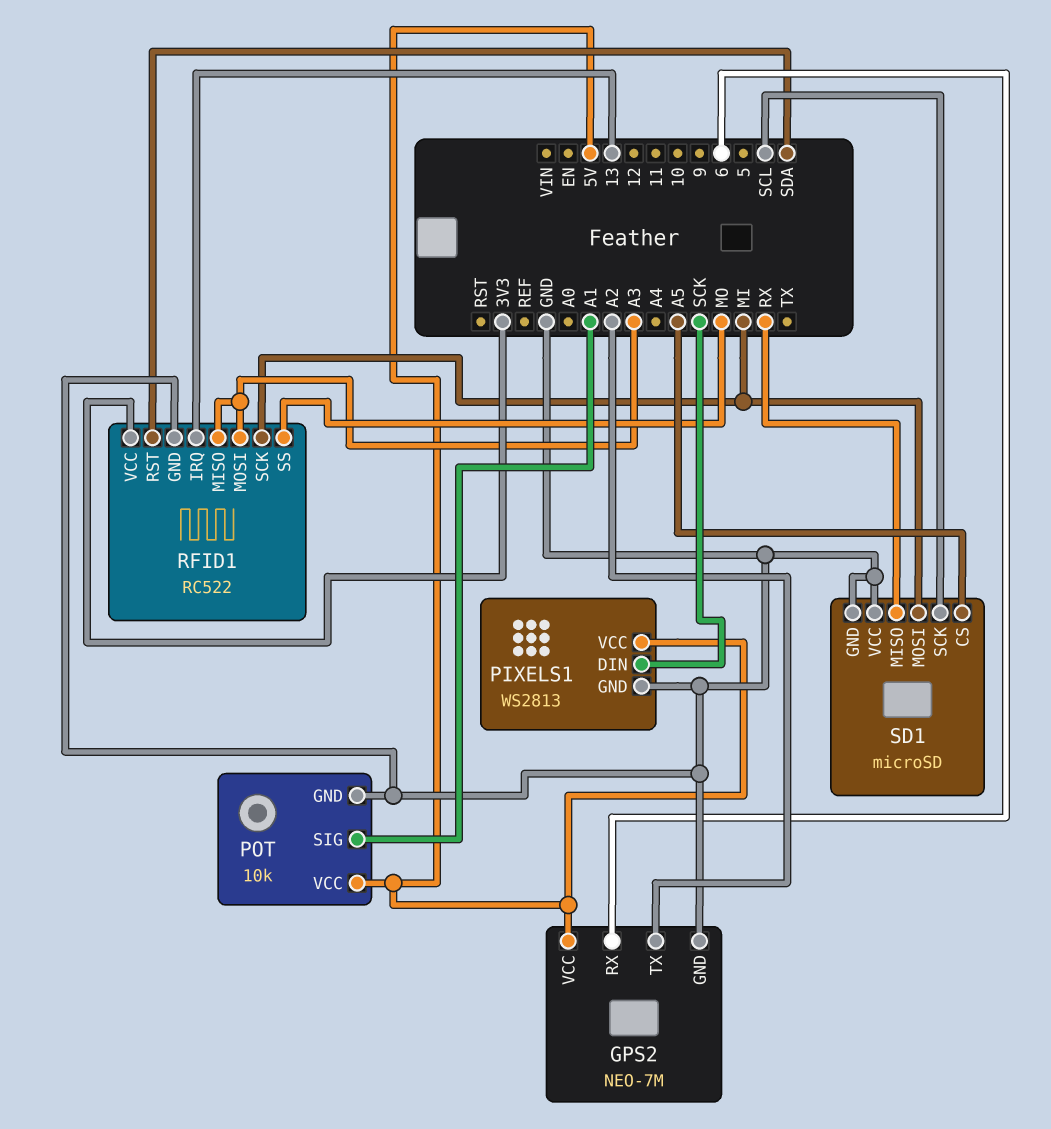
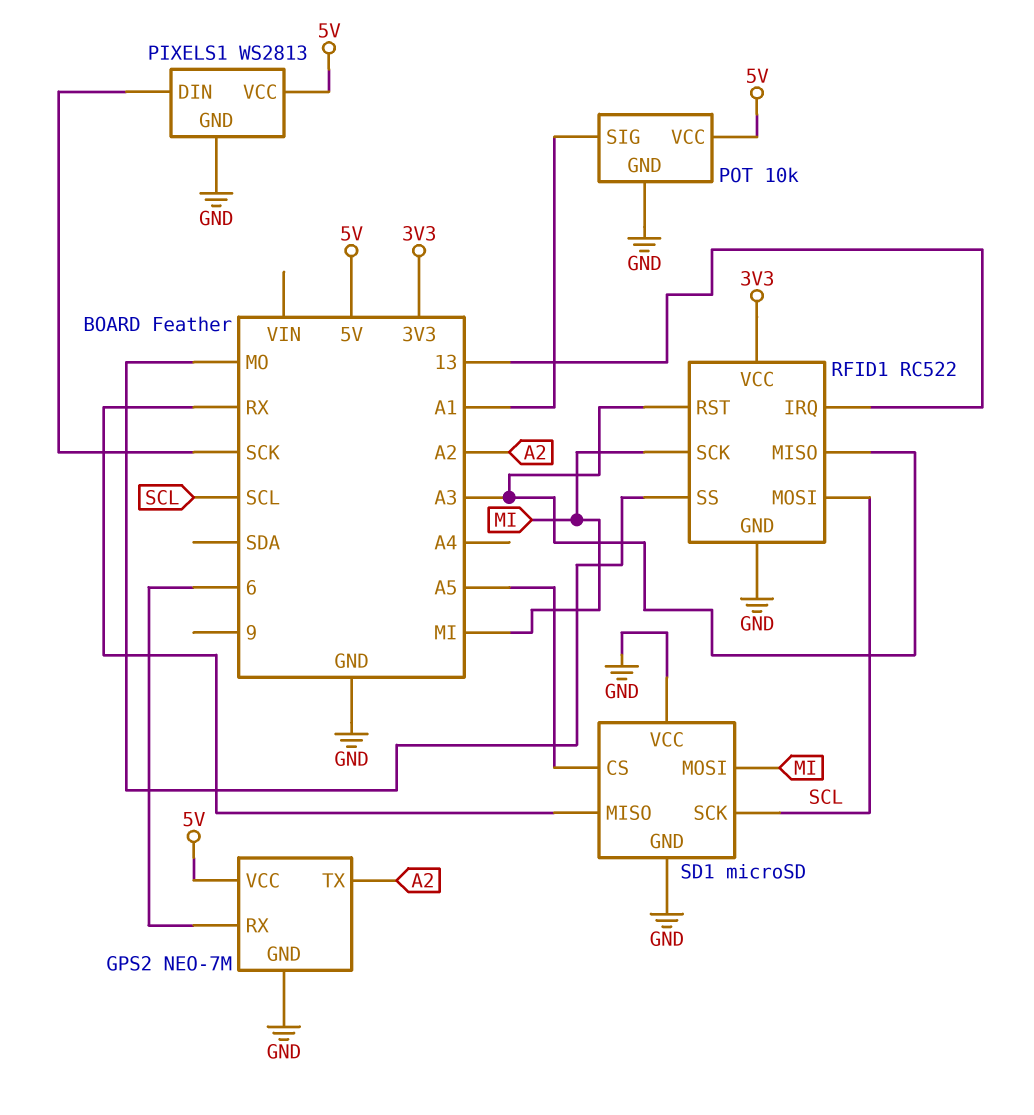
RFID1 pin MOSI: A3 -> SCL
RFID1 pin RST: SDA -> A3

